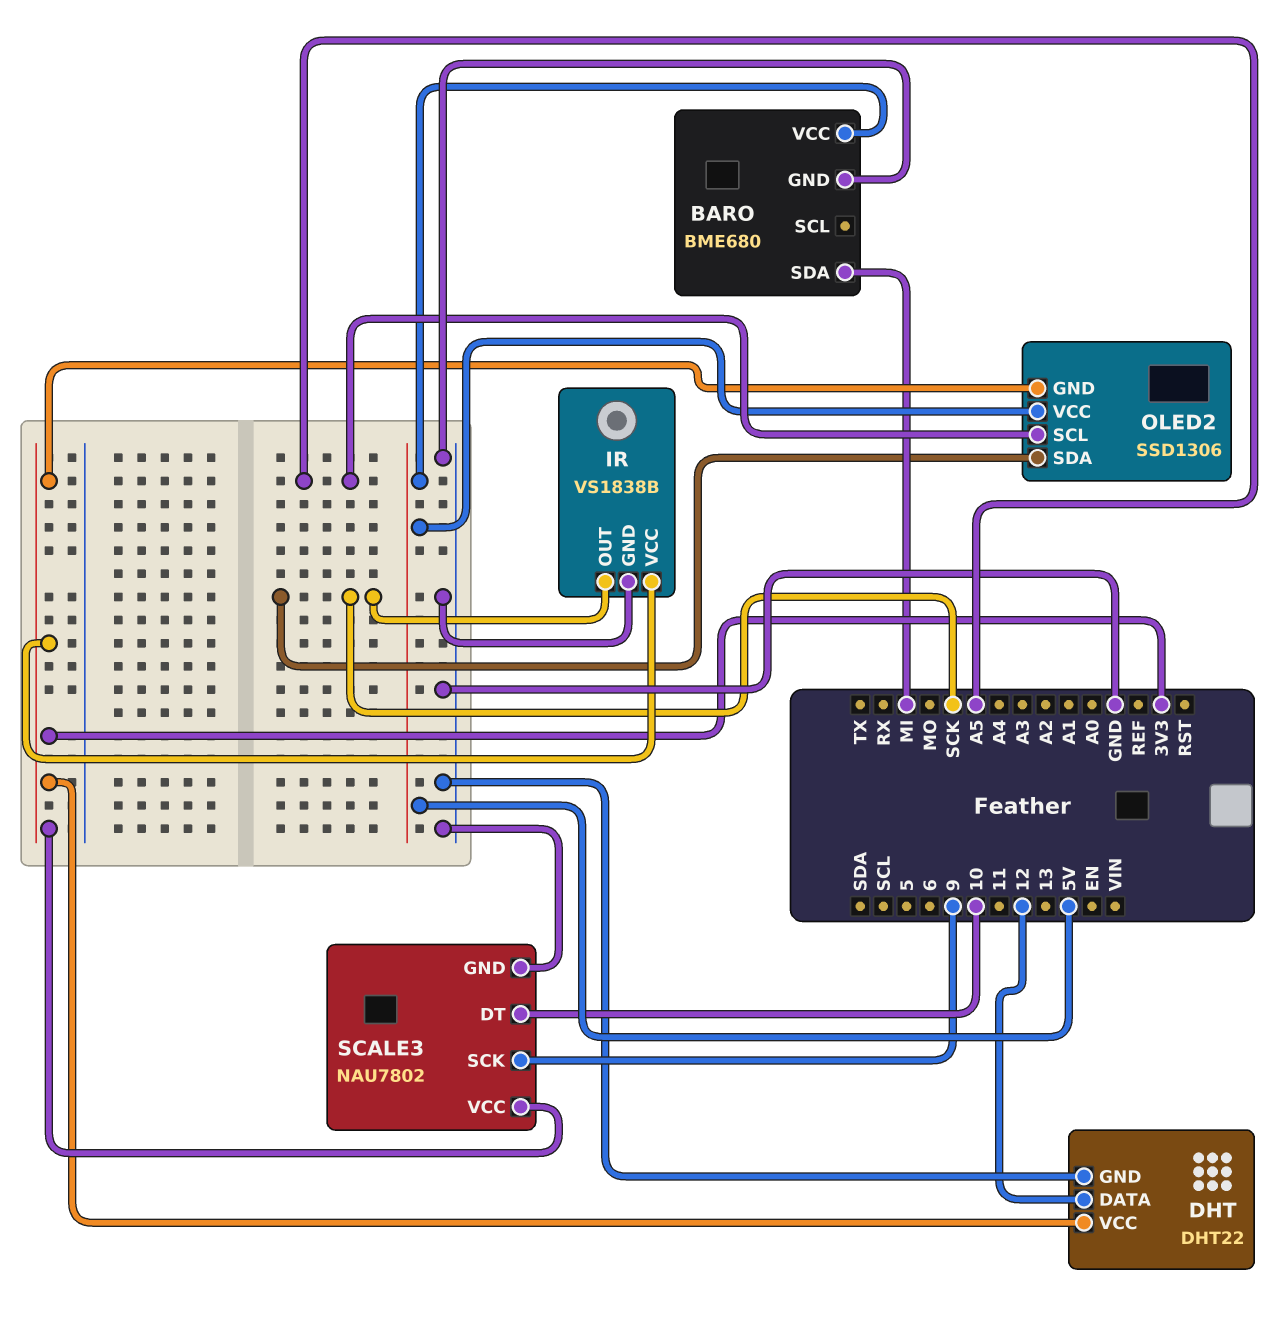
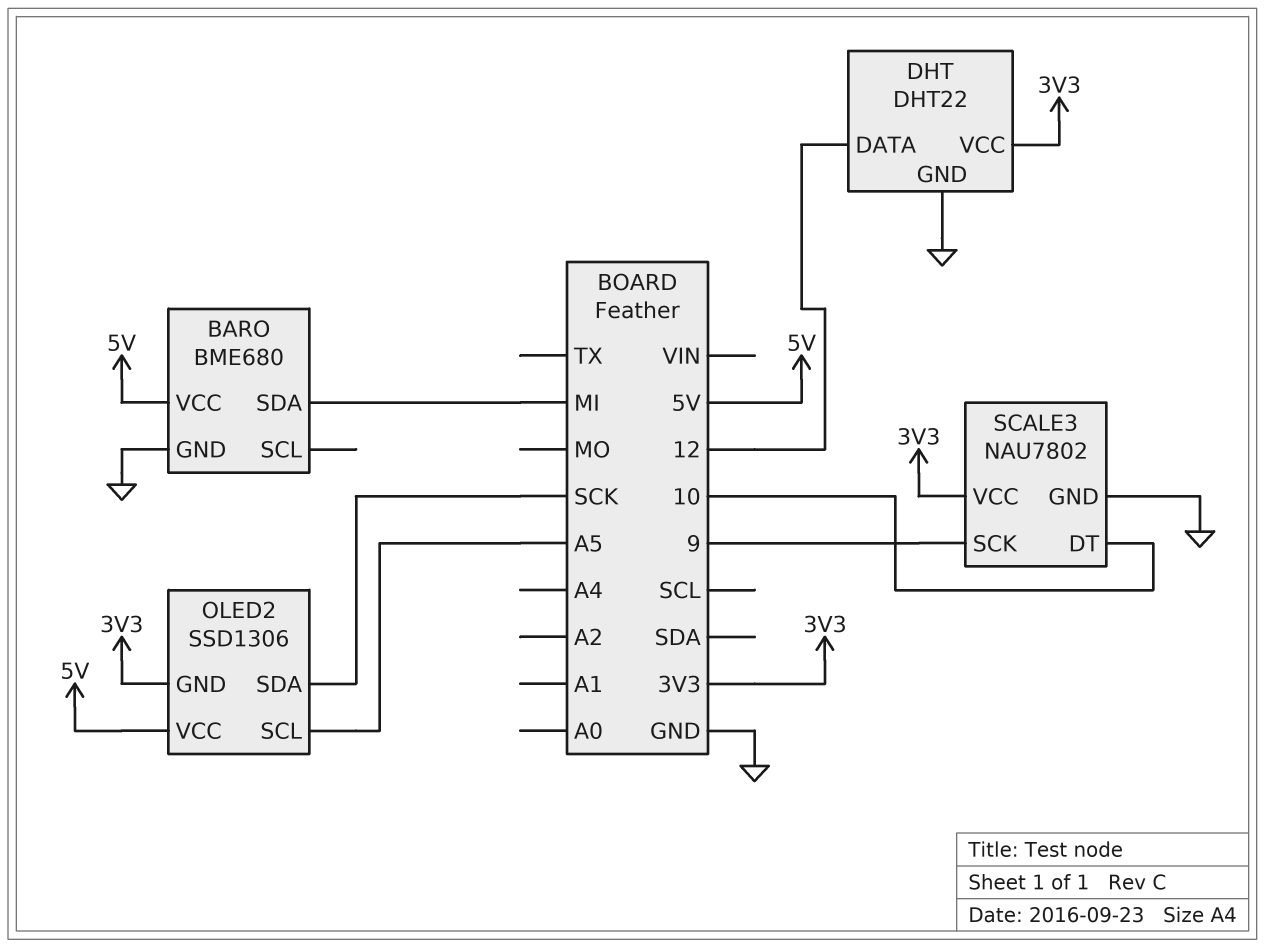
IR: VS1838B -> none
IR pin GND: GND -> none
IR pin OUT: SCK -> none
IR pin VCC: 3V3 -> none

